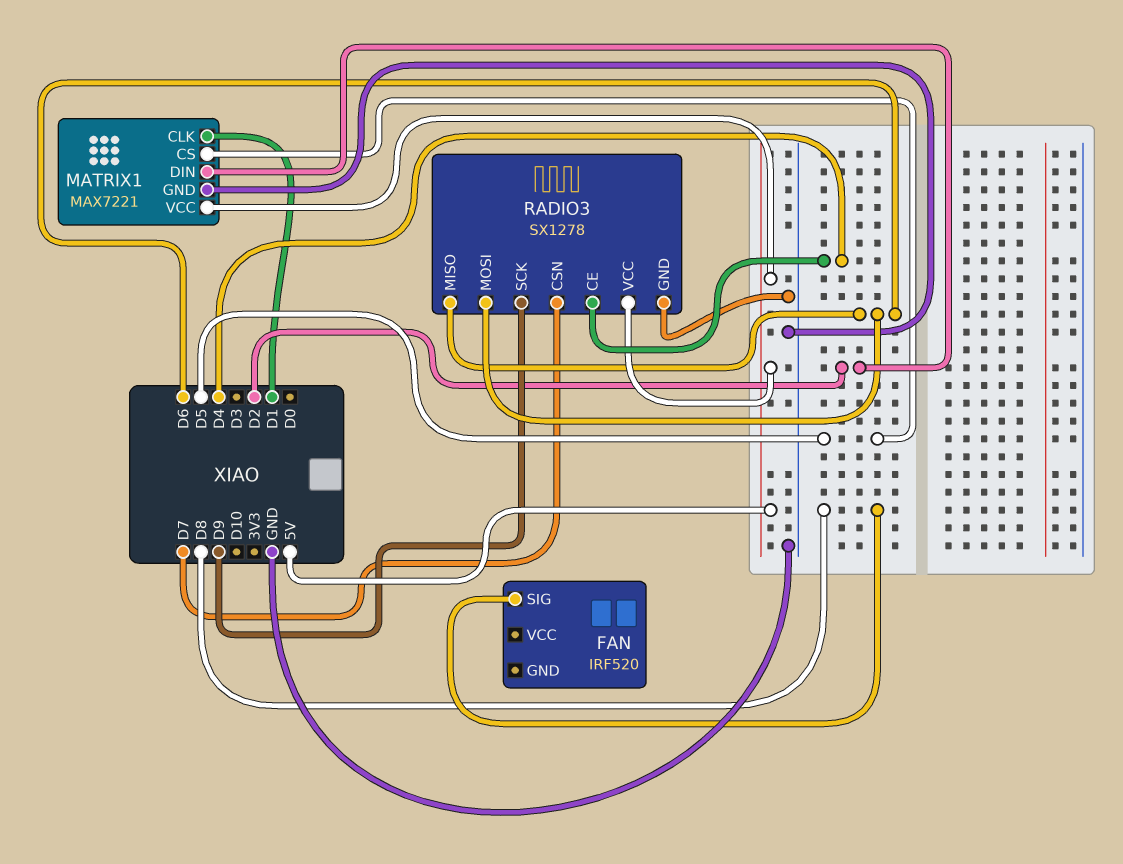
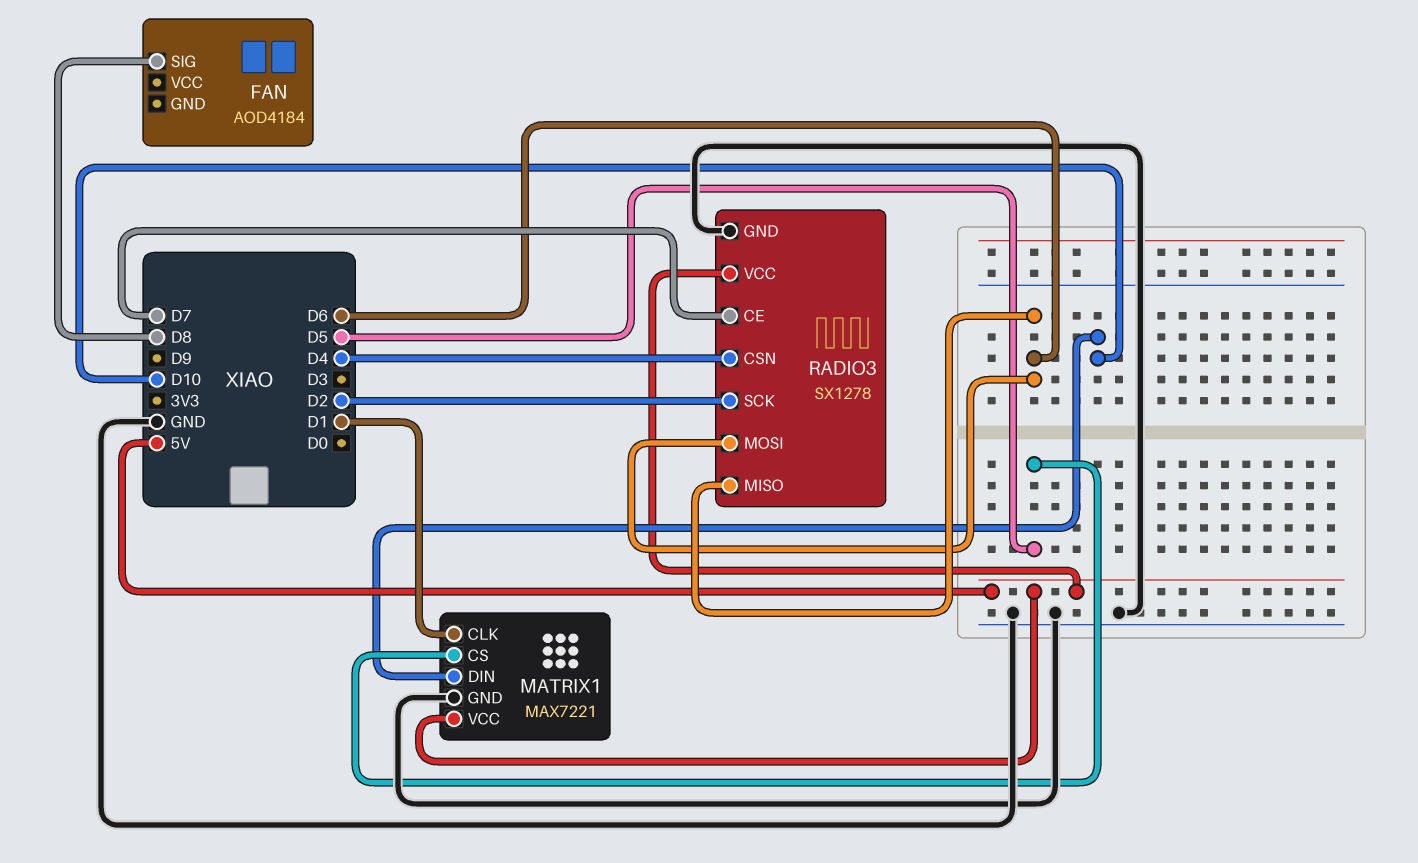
FAN: IRF520 -> AOD4184
MATRIX1 pin DIN: D2 -> D10
RADIO3 pin CE: D4 -> D7
RADIO3 pin CSN: D7 -> D4
RADIO3 pin SCK: D9 -> D2

